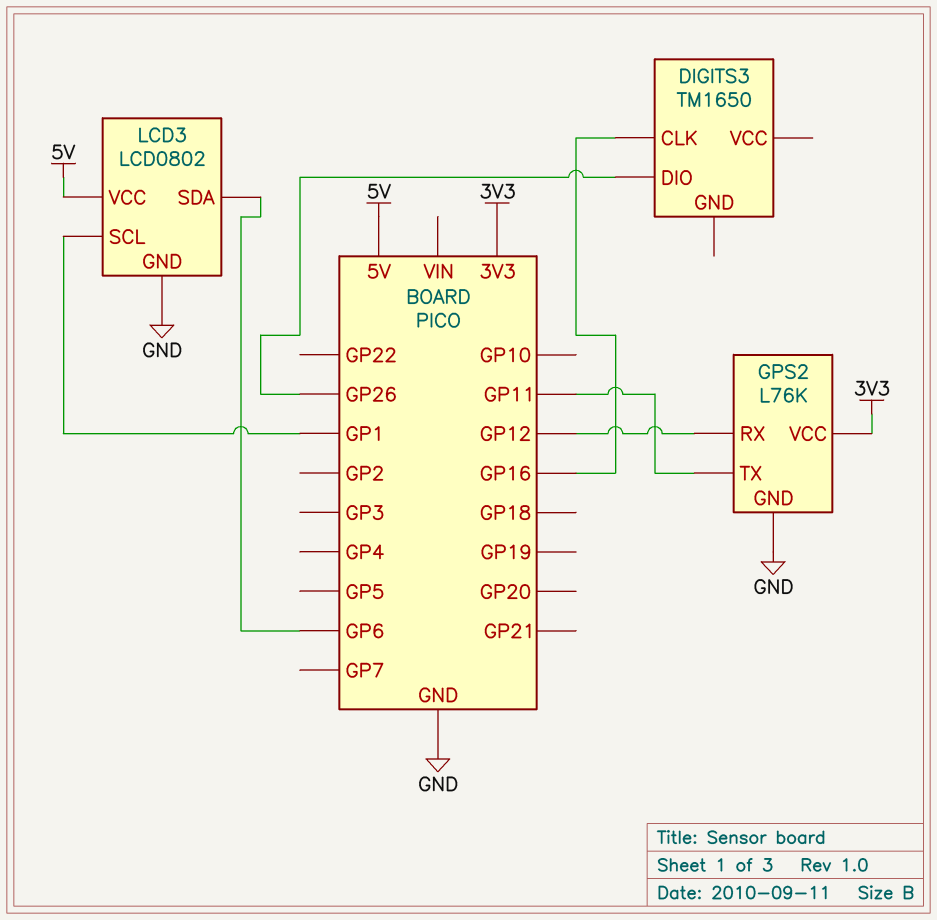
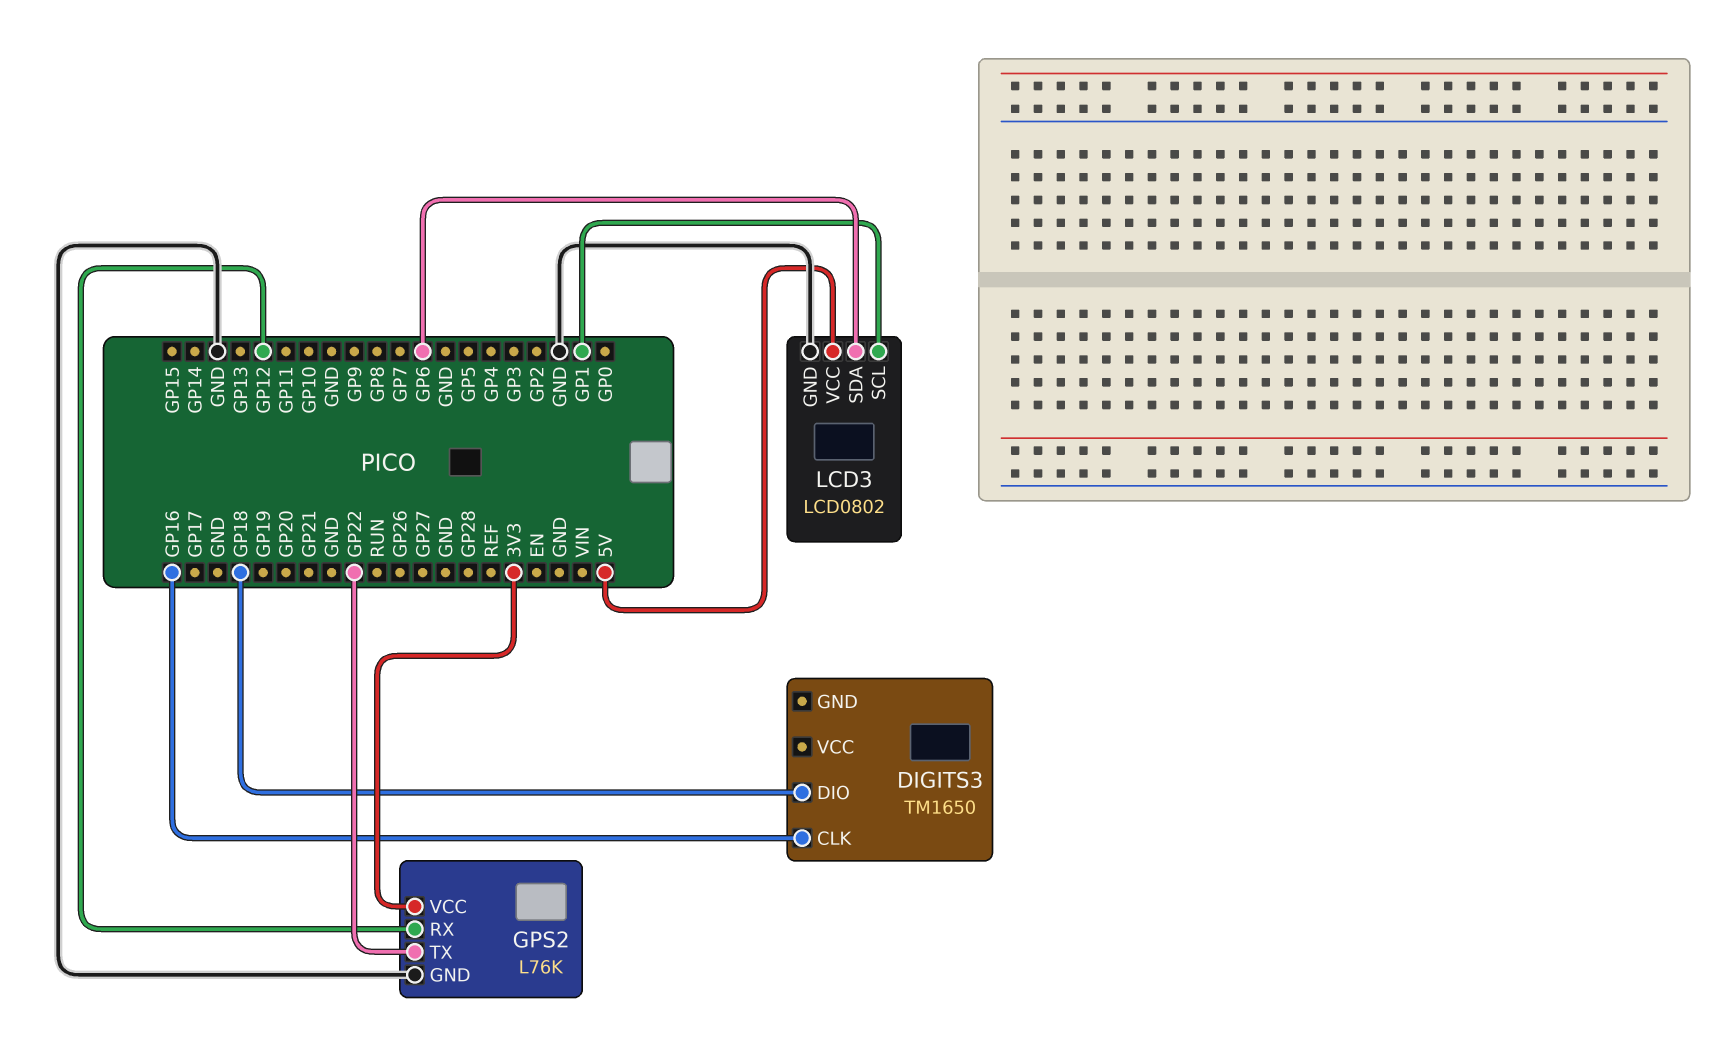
DIGITS3 pin DIO: GP26 -> GP18
GPS2 pin TX: GP11 -> GP22

